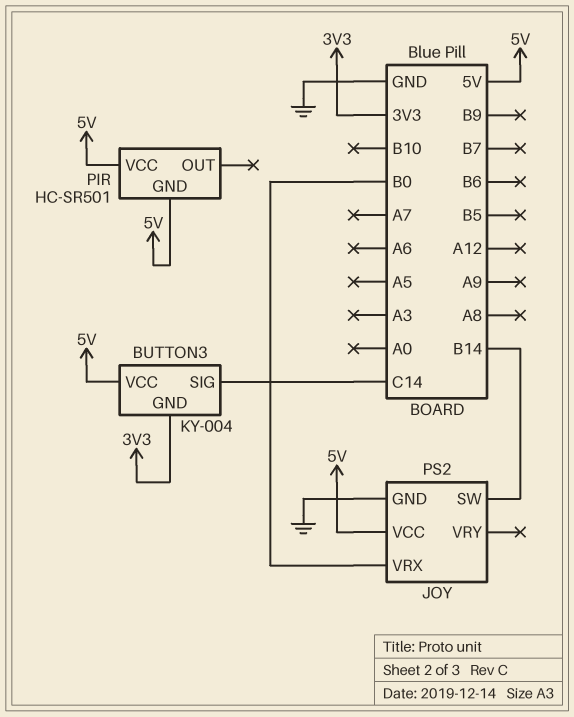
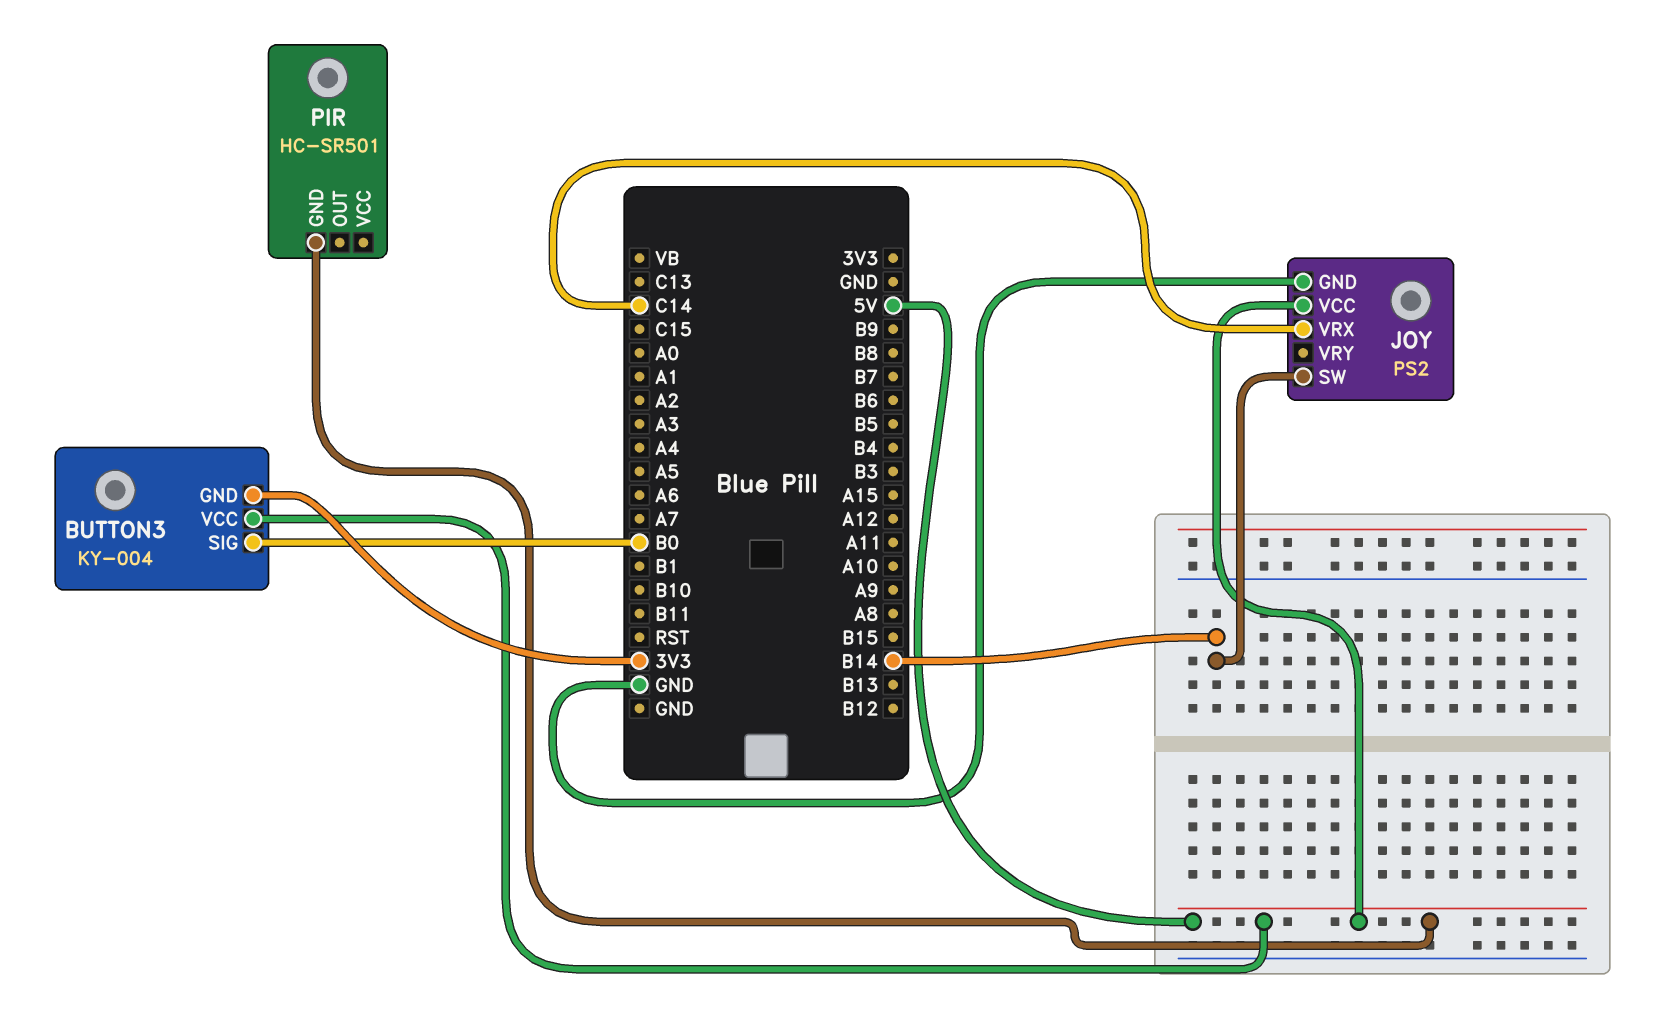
BUTTON3 pin SIG: C14 -> B0
JOY pin VRX: B0 -> C14
PIR pin VCC: 5V -> none

